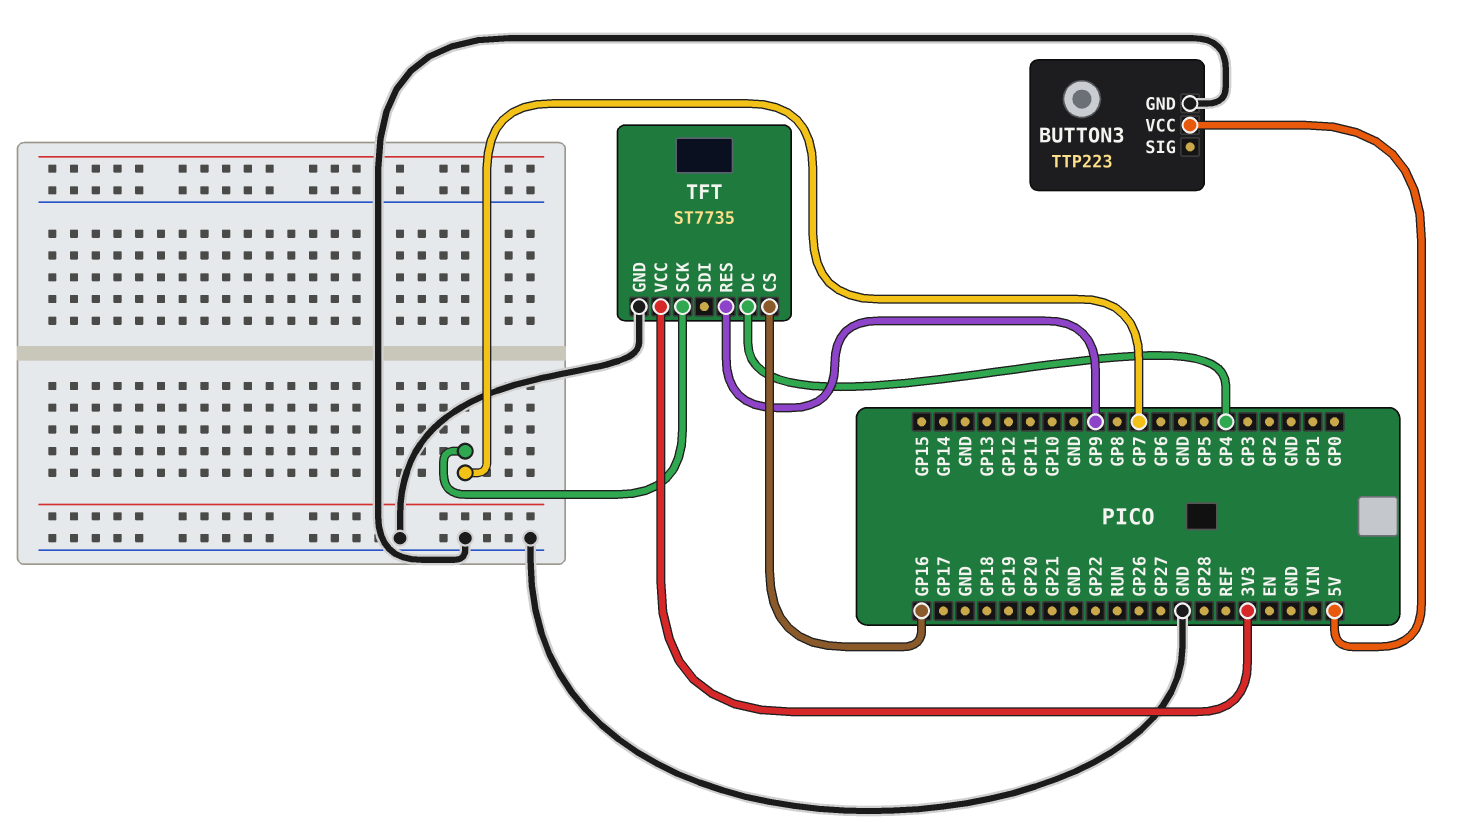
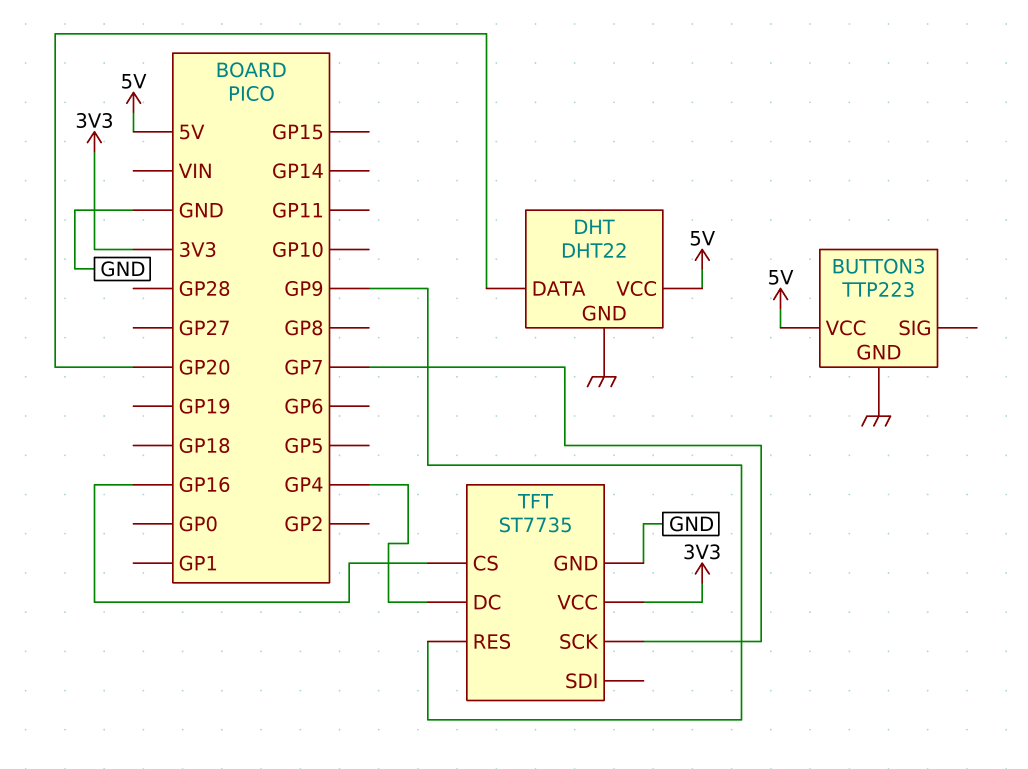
DHT: none -> DHT22
DHT pin DATA: none -> GP20
DHT pin GND: none -> GND
DHT pin VCC: none -> 5V

